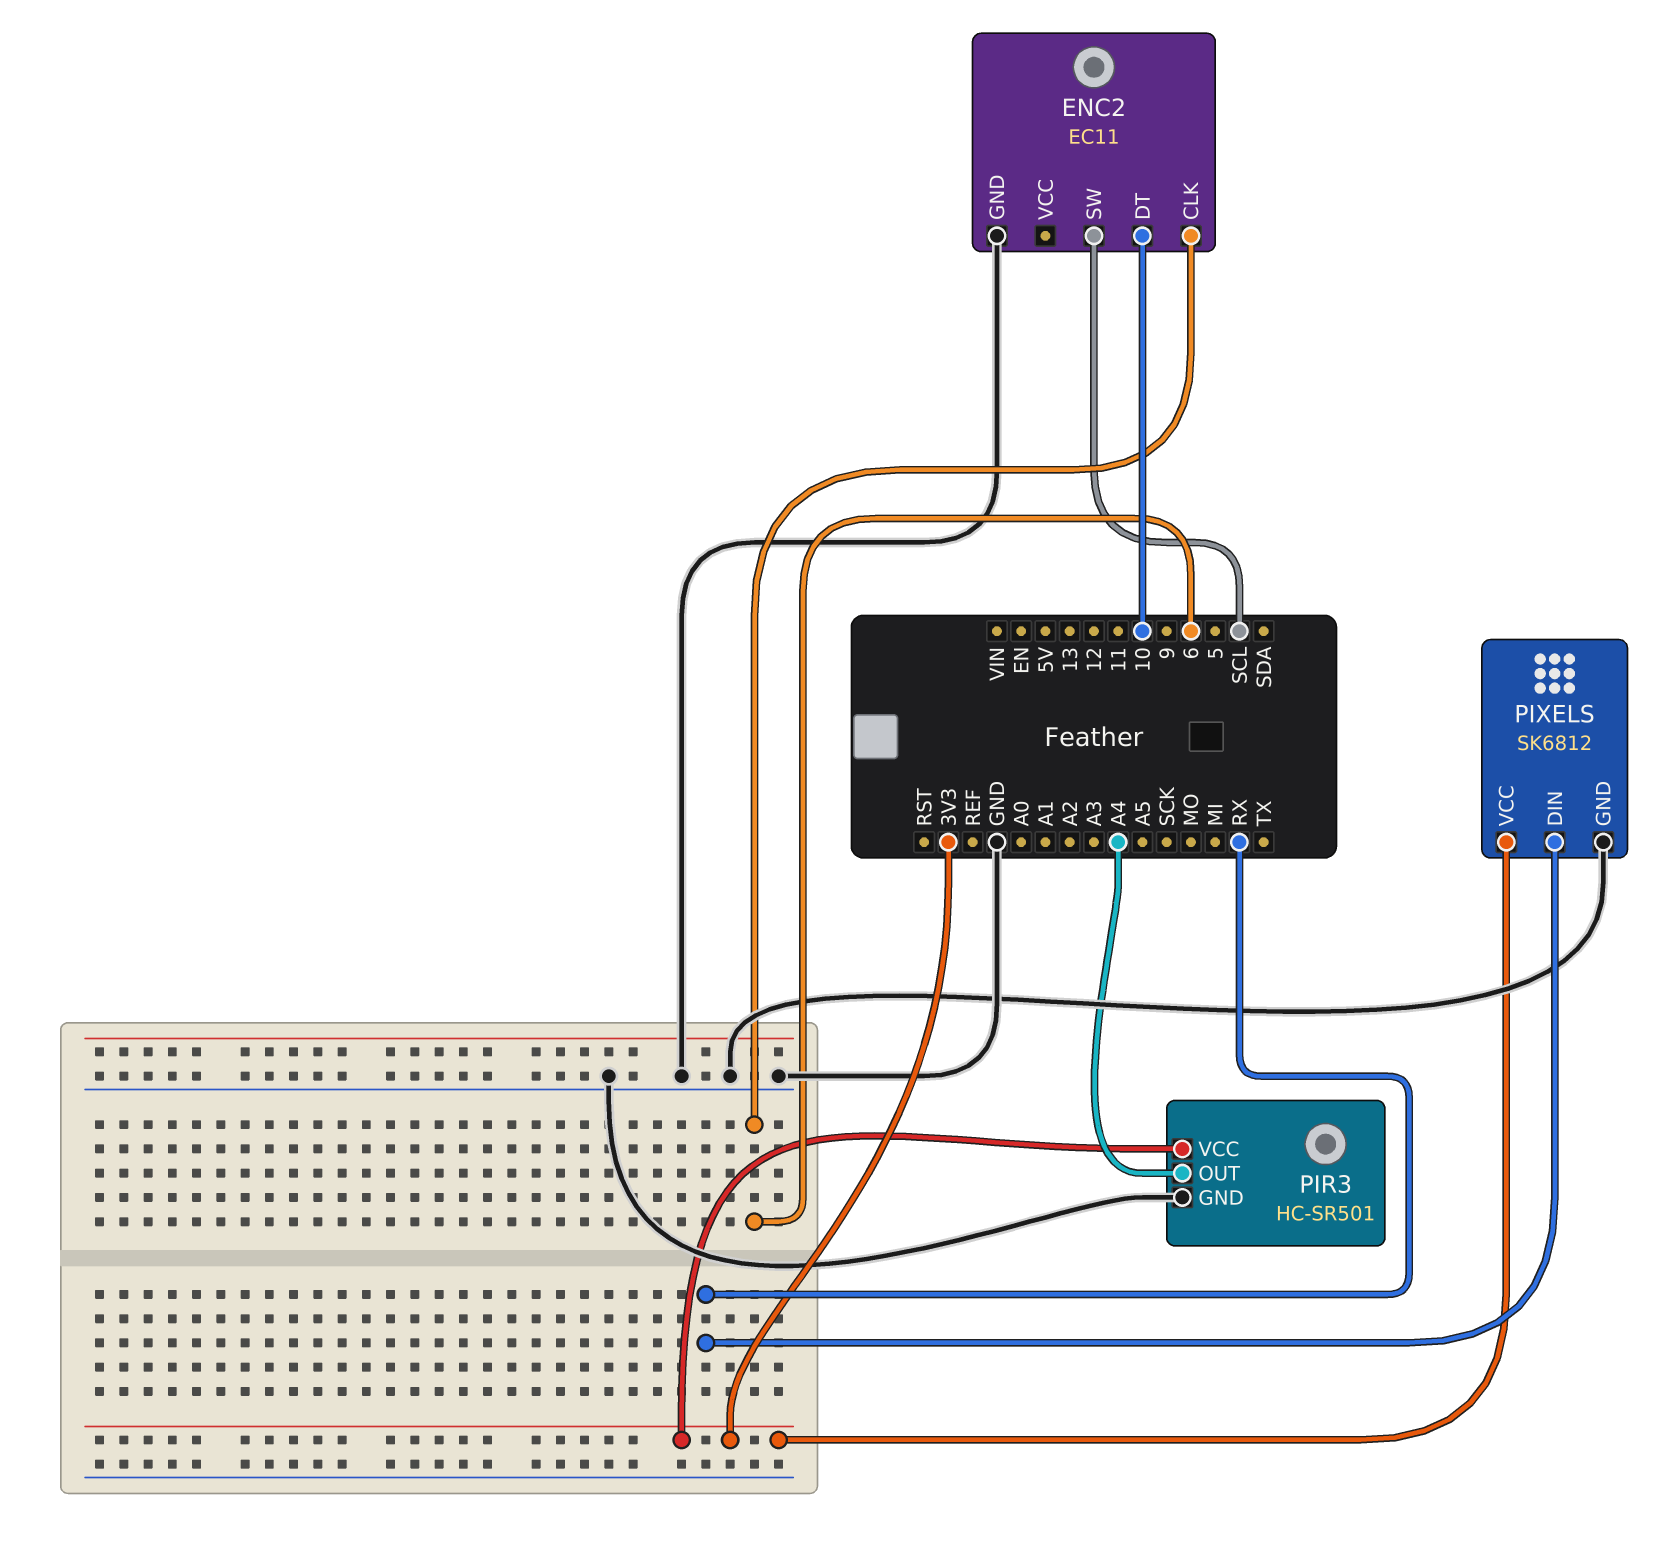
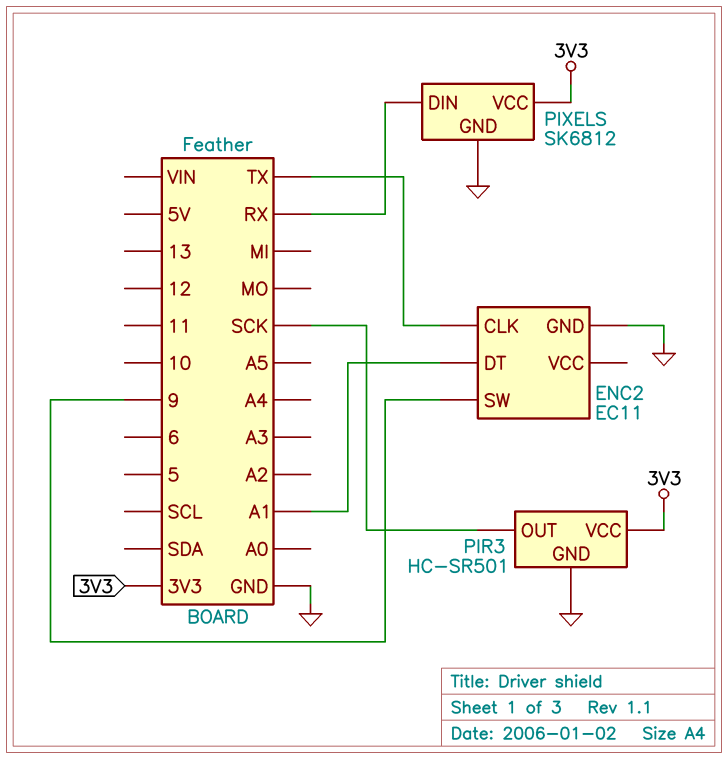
ENC2 pin CLK: 6 -> TX
ENC2 pin DT: 10 -> A1
ENC2 pin SW: SCL -> 9
PIR3 pin OUT: A4 -> SCK

